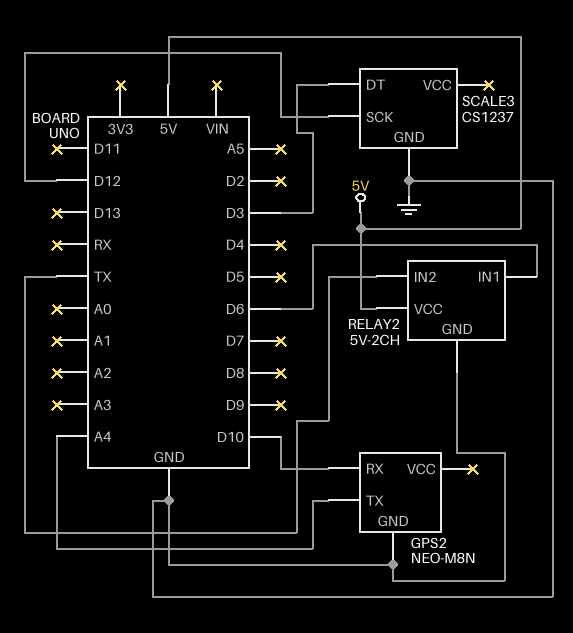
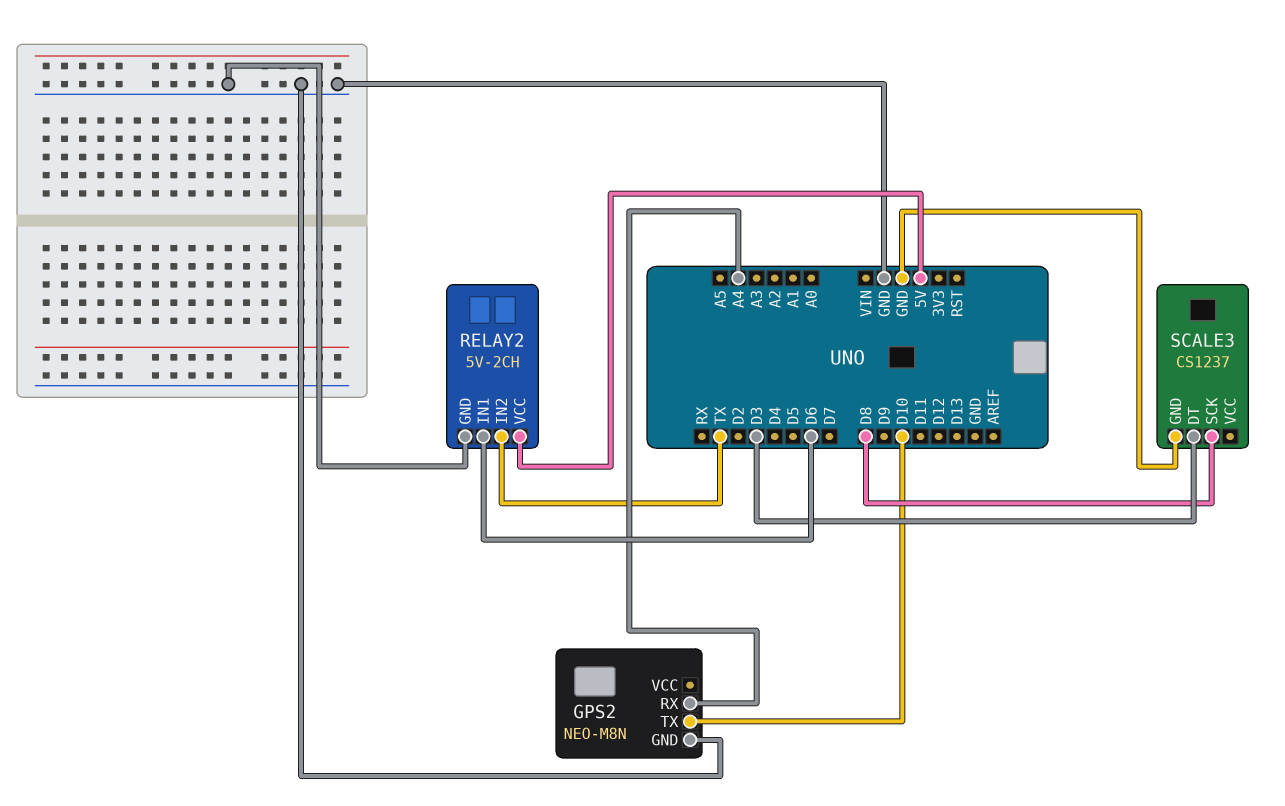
GPS2 pin RX: D10 -> A4
GPS2 pin TX: A4 -> D10
SCALE3 pin SCK: D12 -> D8

